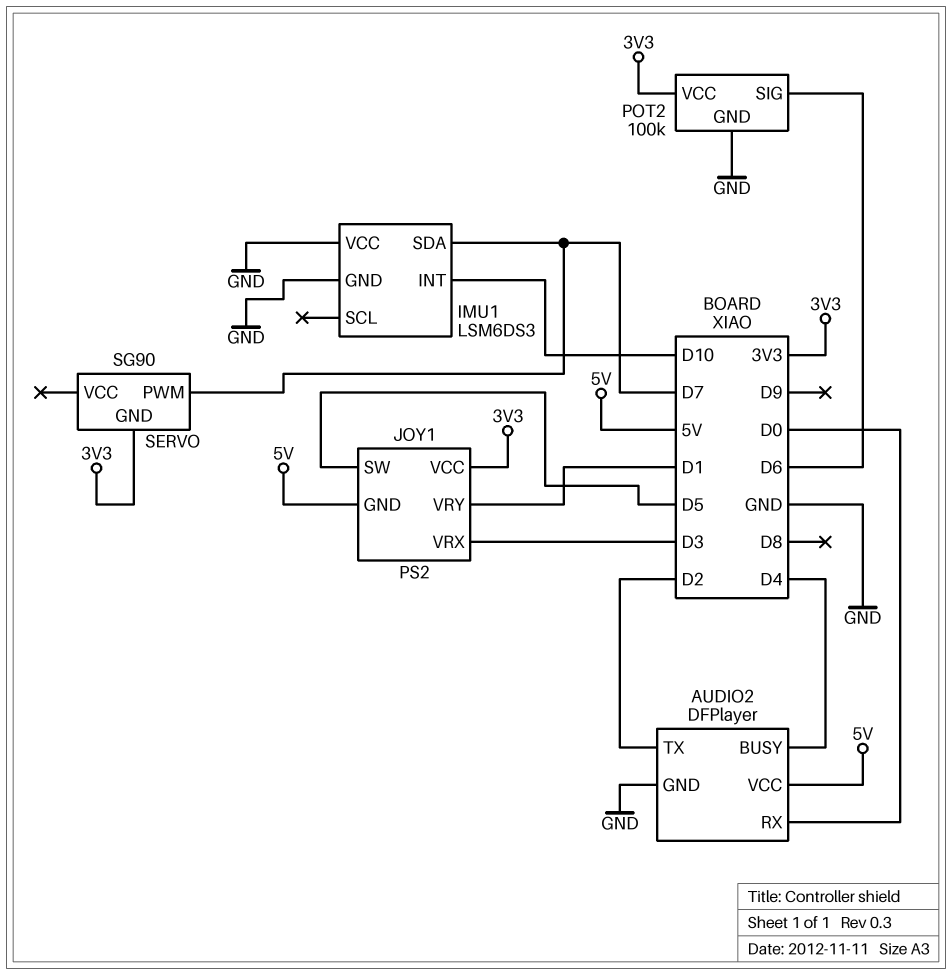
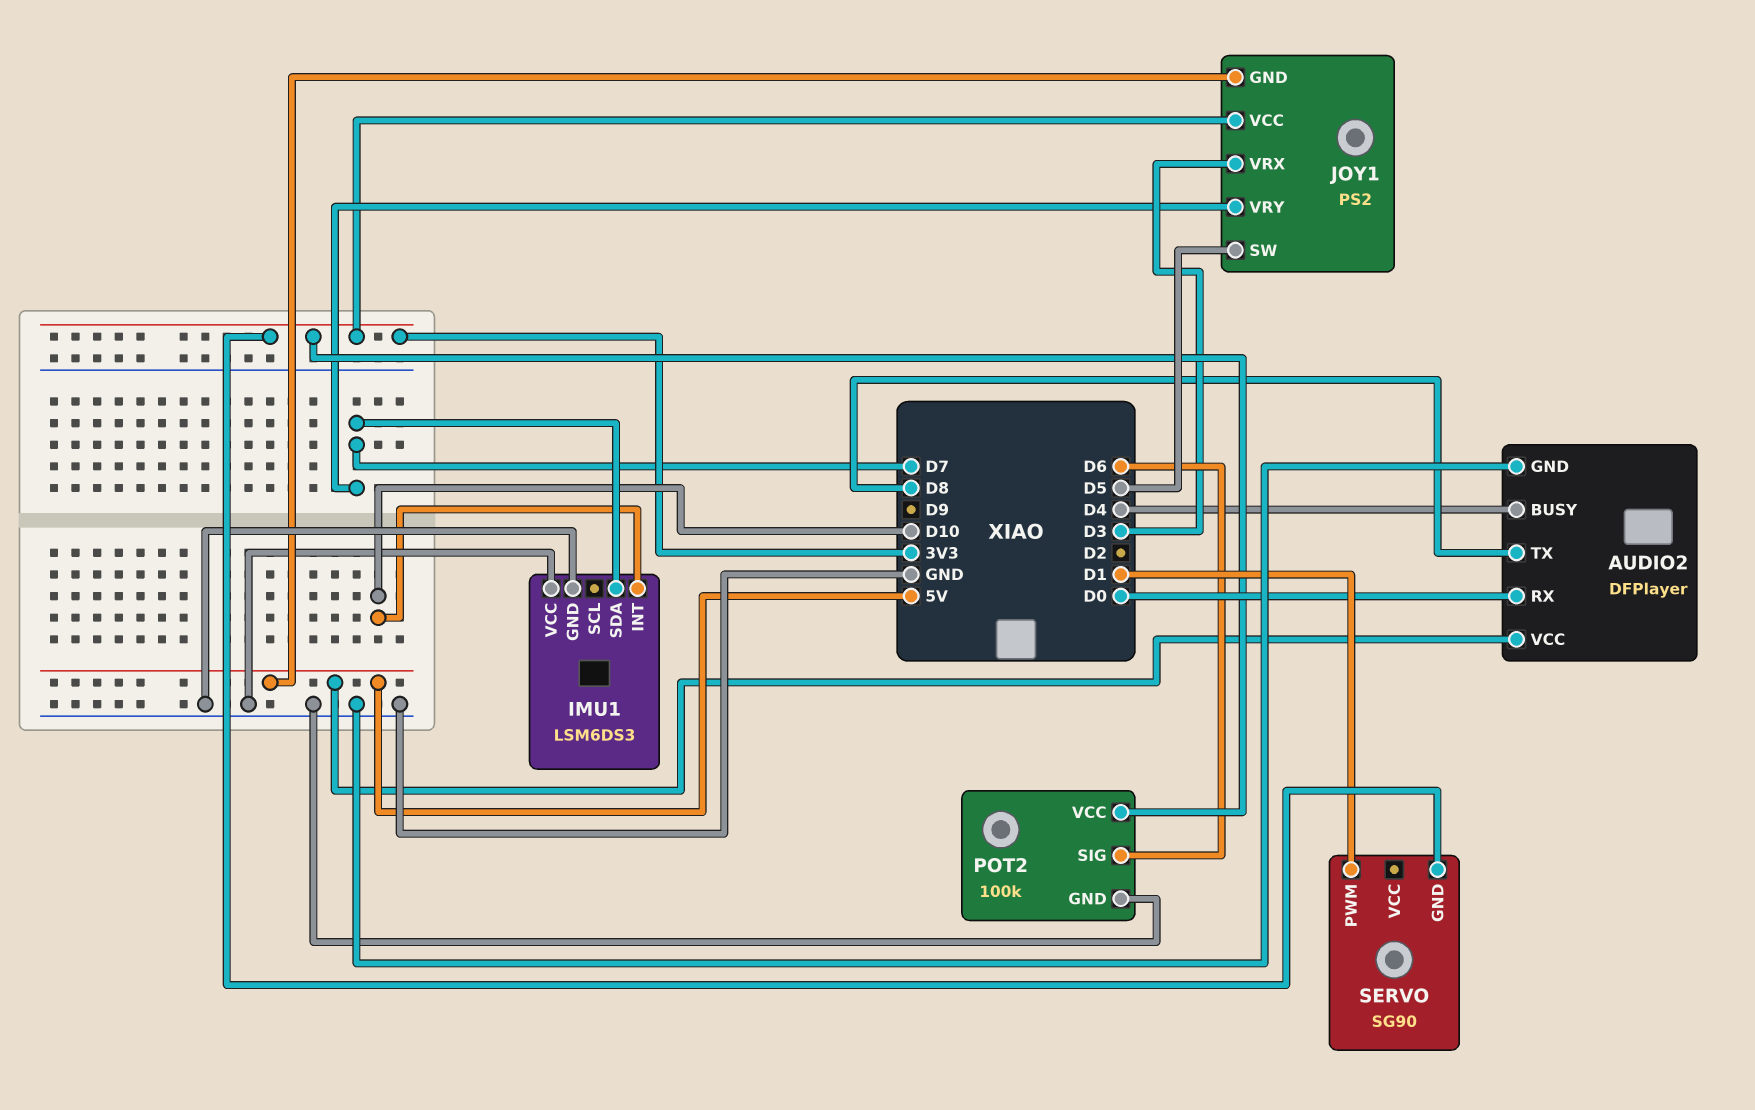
AUDIO2 pin TX: D2 -> D8
JOY1 pin VRY: D1 -> D7
SERVO pin PWM: D7 -> D1

